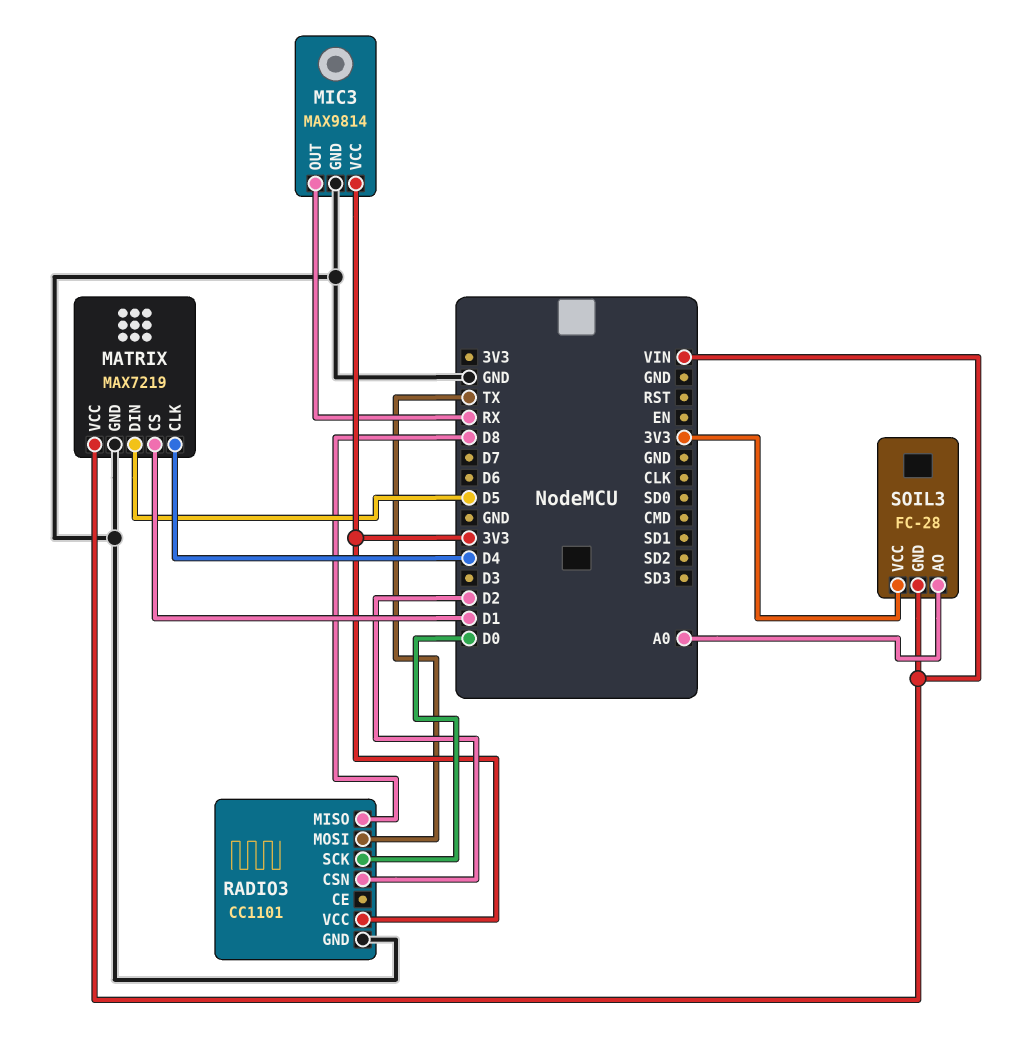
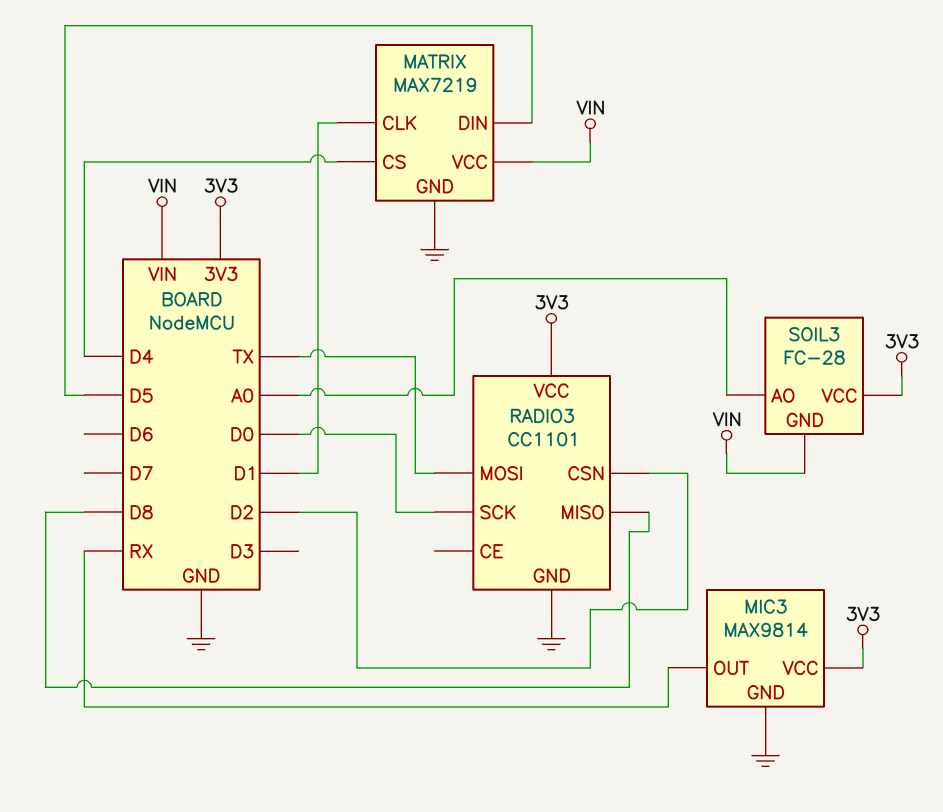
MATRIX pin CLK: D4 -> D1
MATRIX pin CS: D1 -> D4

